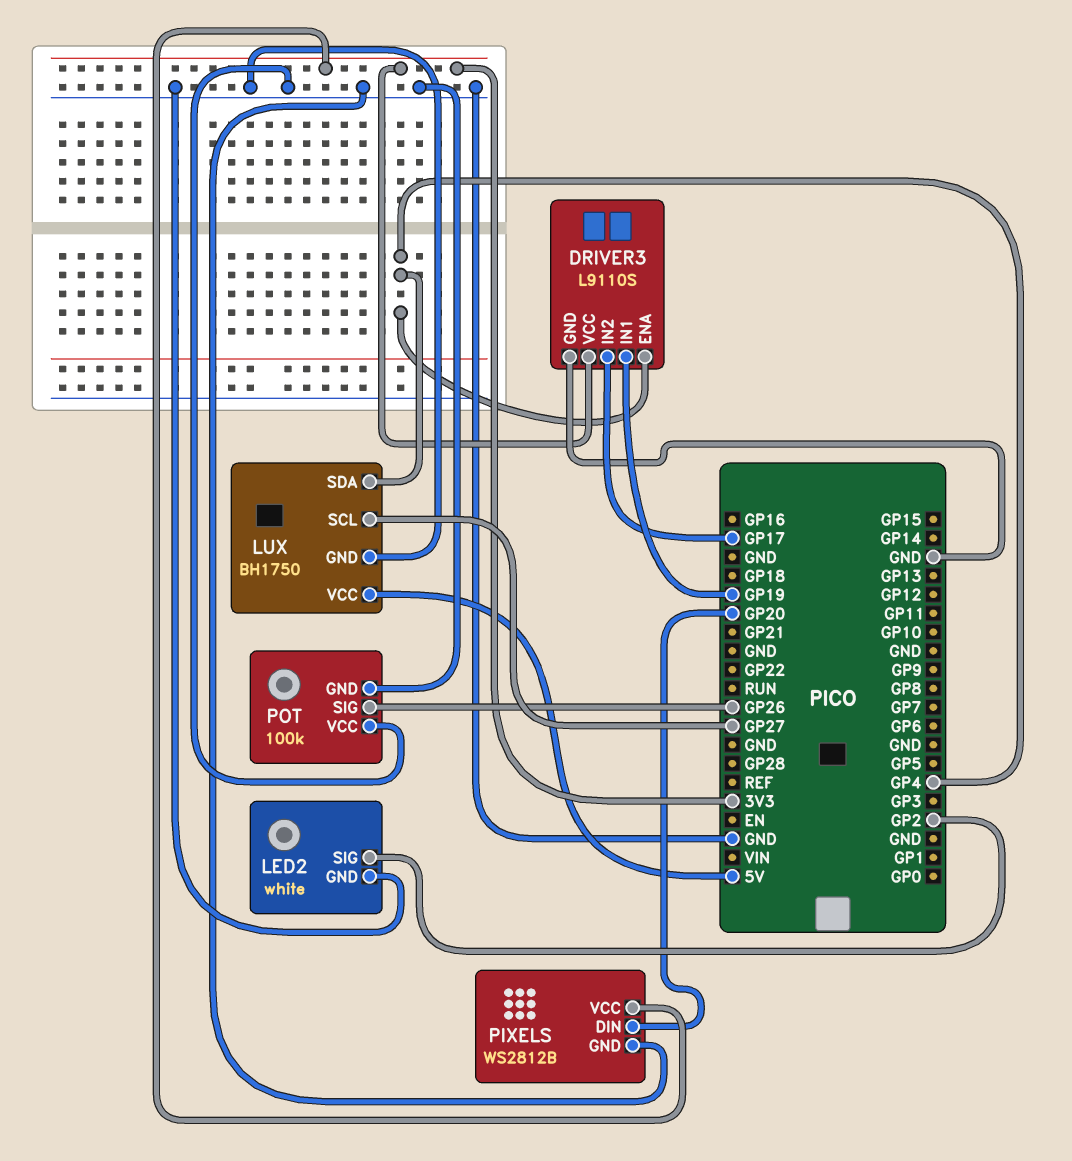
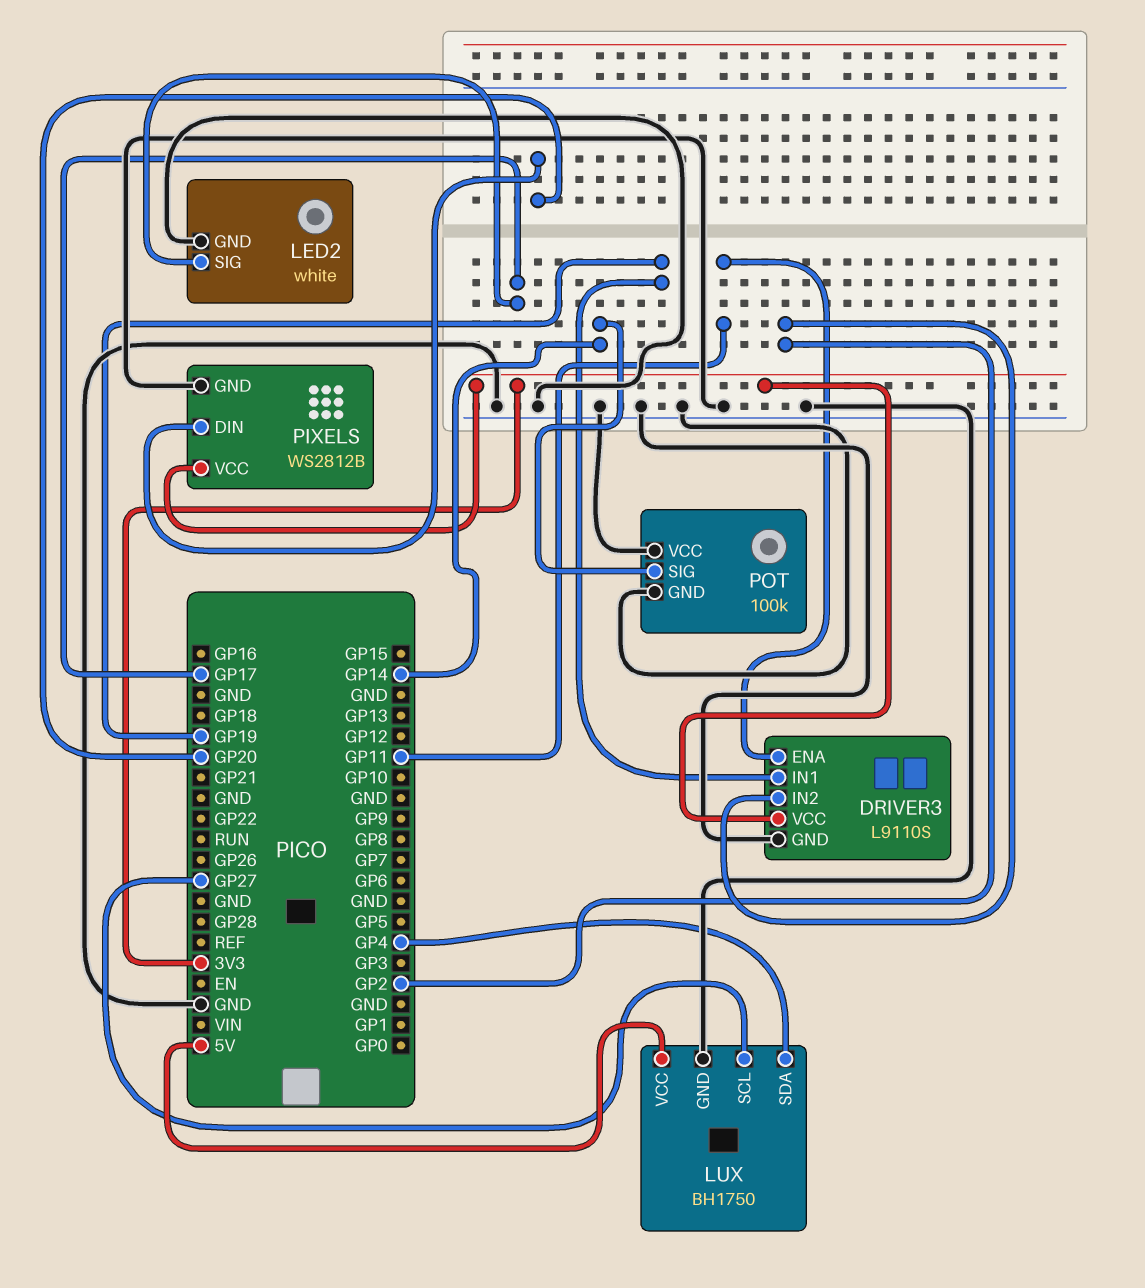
DRIVER3 pin ENA: GP4 -> GP11
DRIVER3 pin IN2: GP17 -> GP2
LED2 pin SIG: GP2 -> GP17
POT pin SIG: GP26 -> GP14

